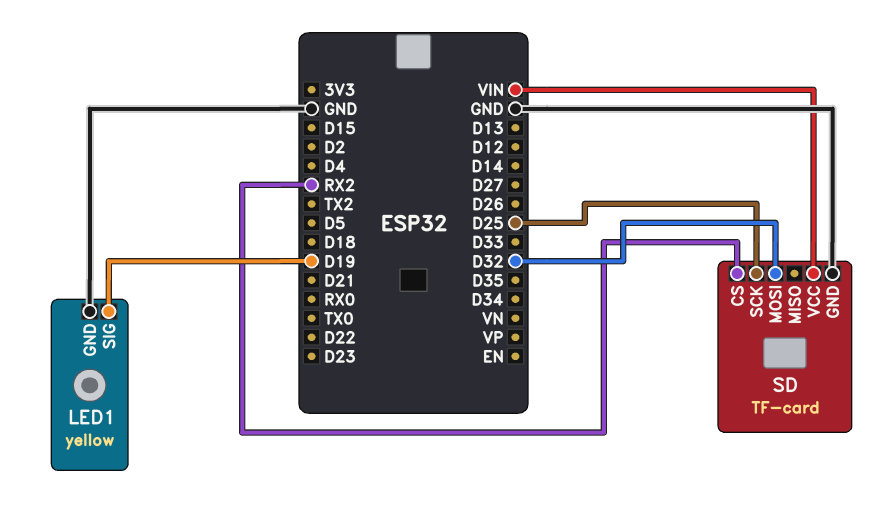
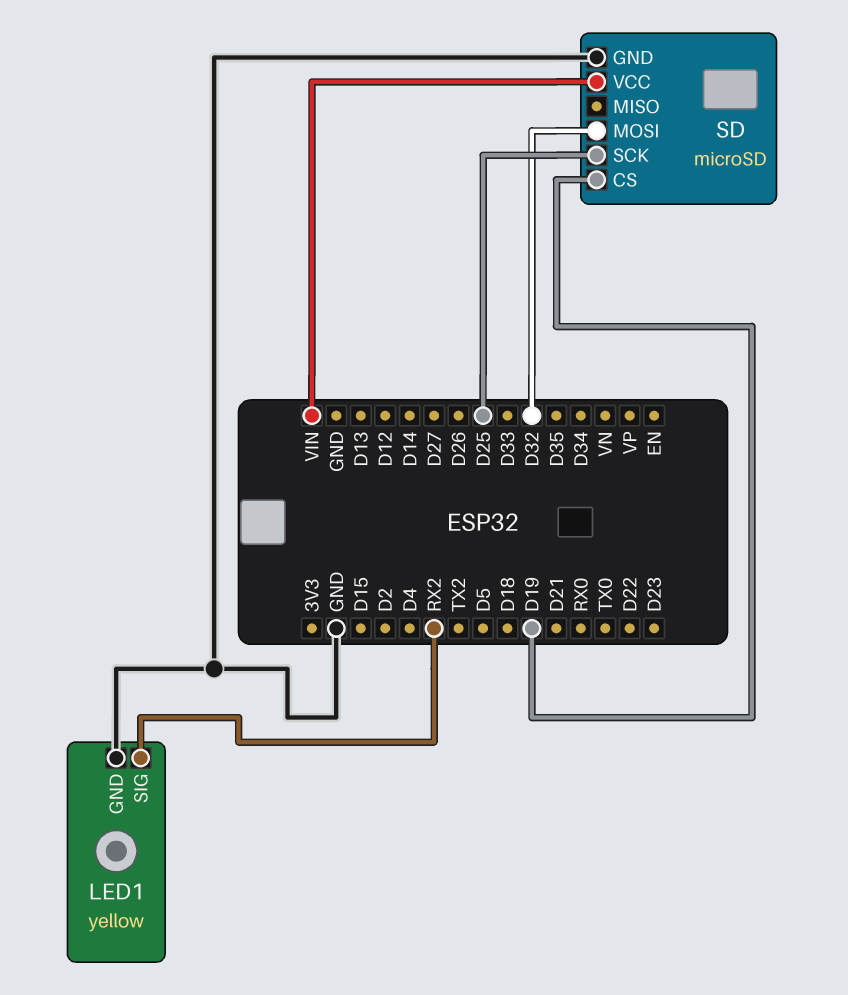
LED1 pin SIG: D19 -> RX2
SD: TF-card -> microSD
SD pin CS: RX2 -> D19

